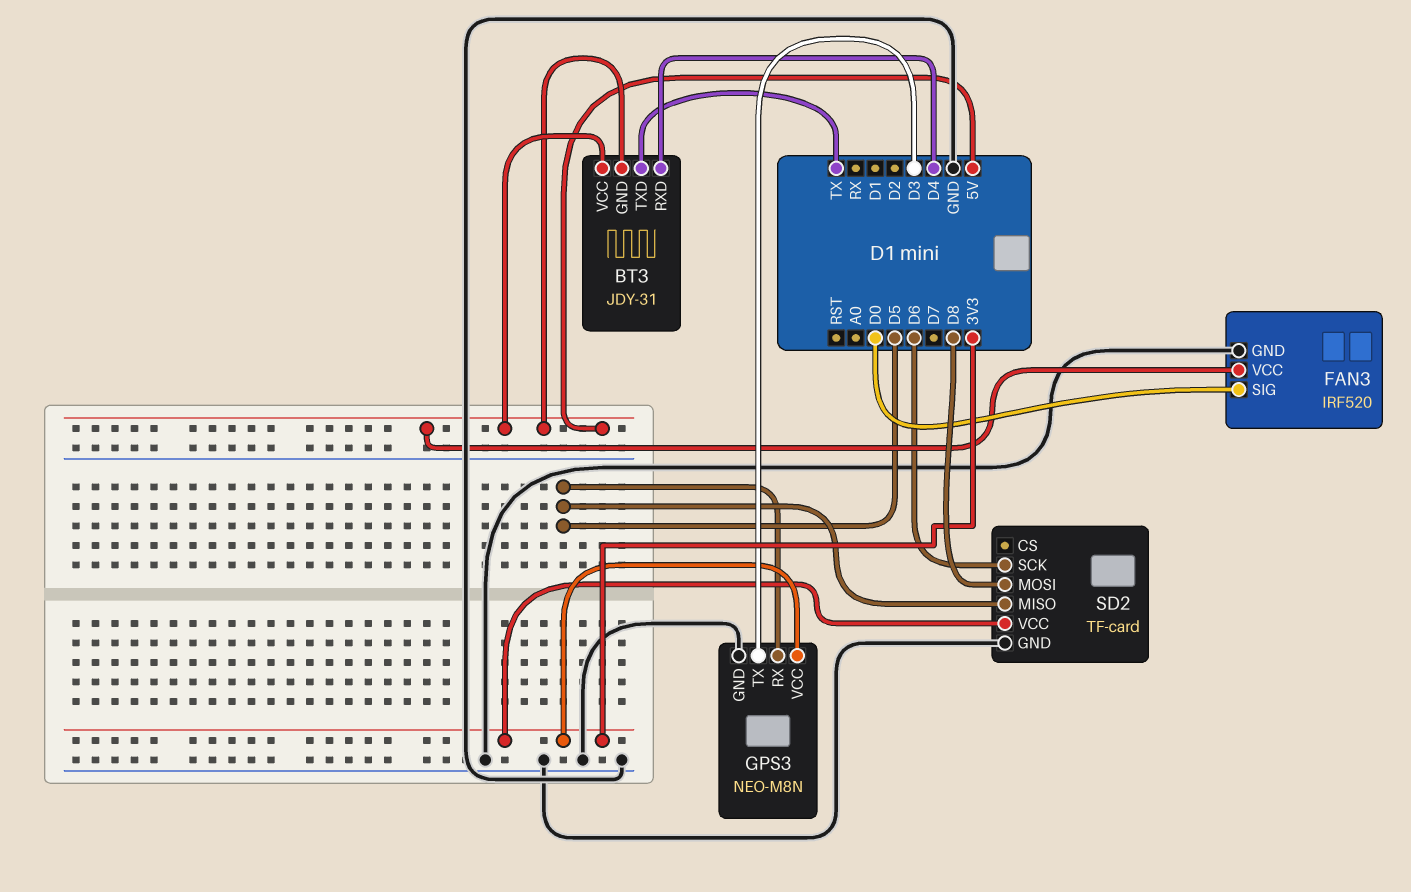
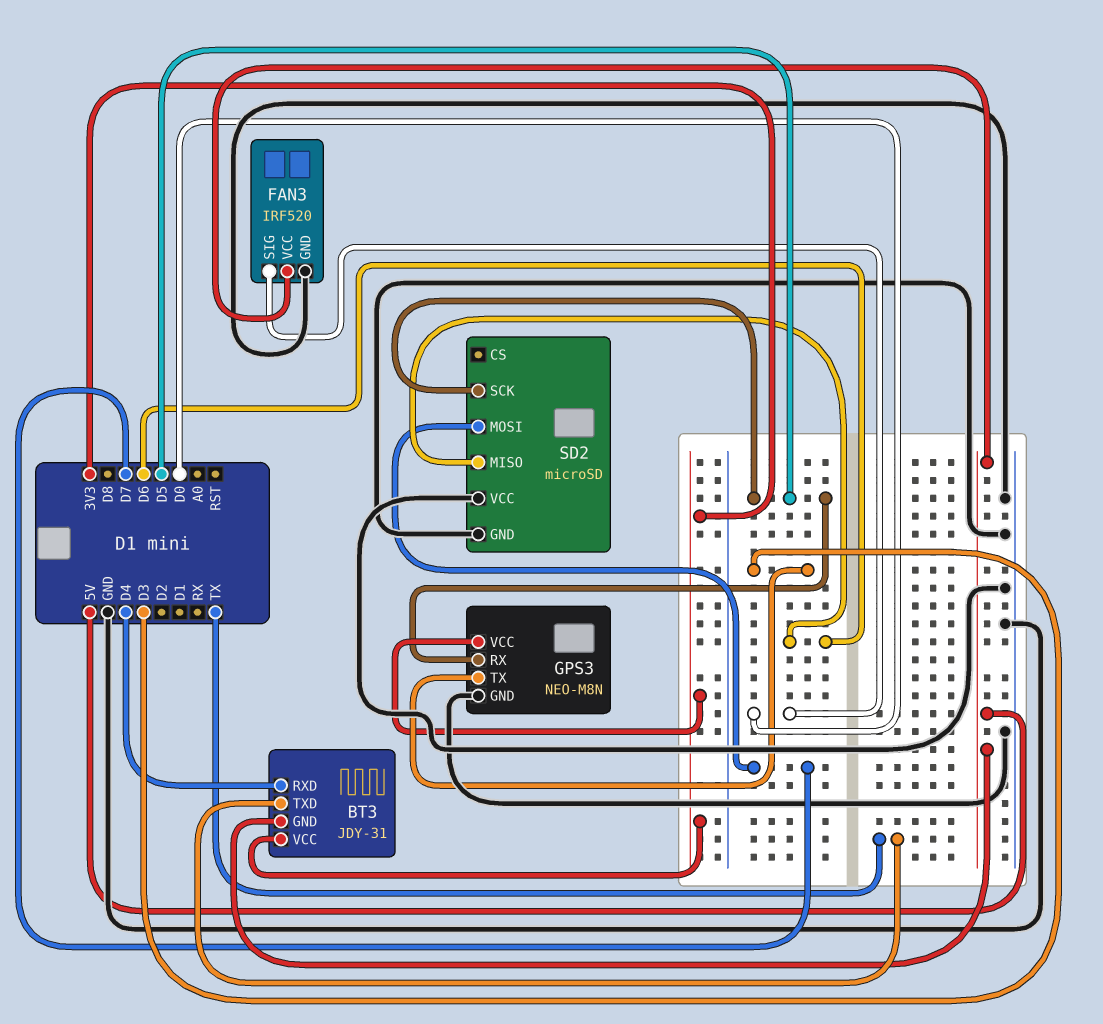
BT3 pin VCC: 5V -> 3V3
SD2: TF-card -> microSD
SD2 pin MISO: D5 -> D6
SD2 pin MOSI: D8 -> D7
SD2 pin SCK: D6 -> D5
SD2 pin VCC: 3V3 -> GND

